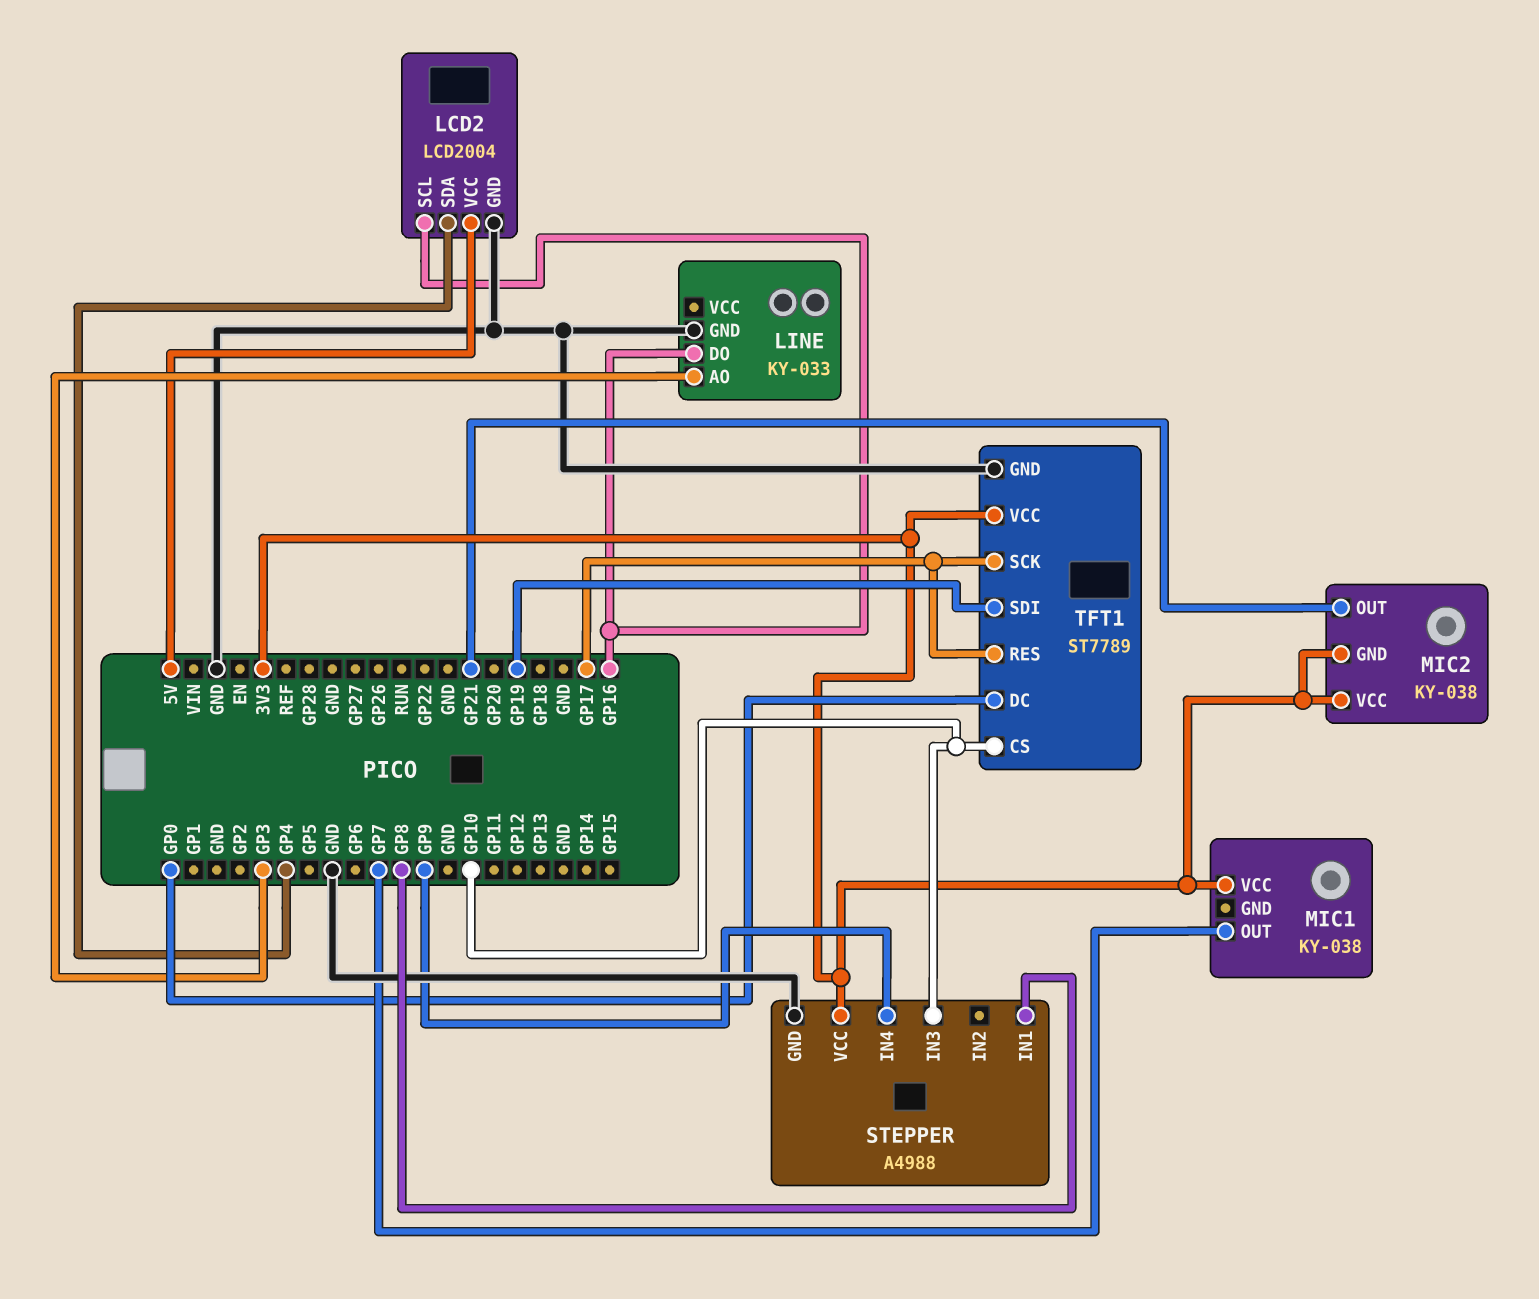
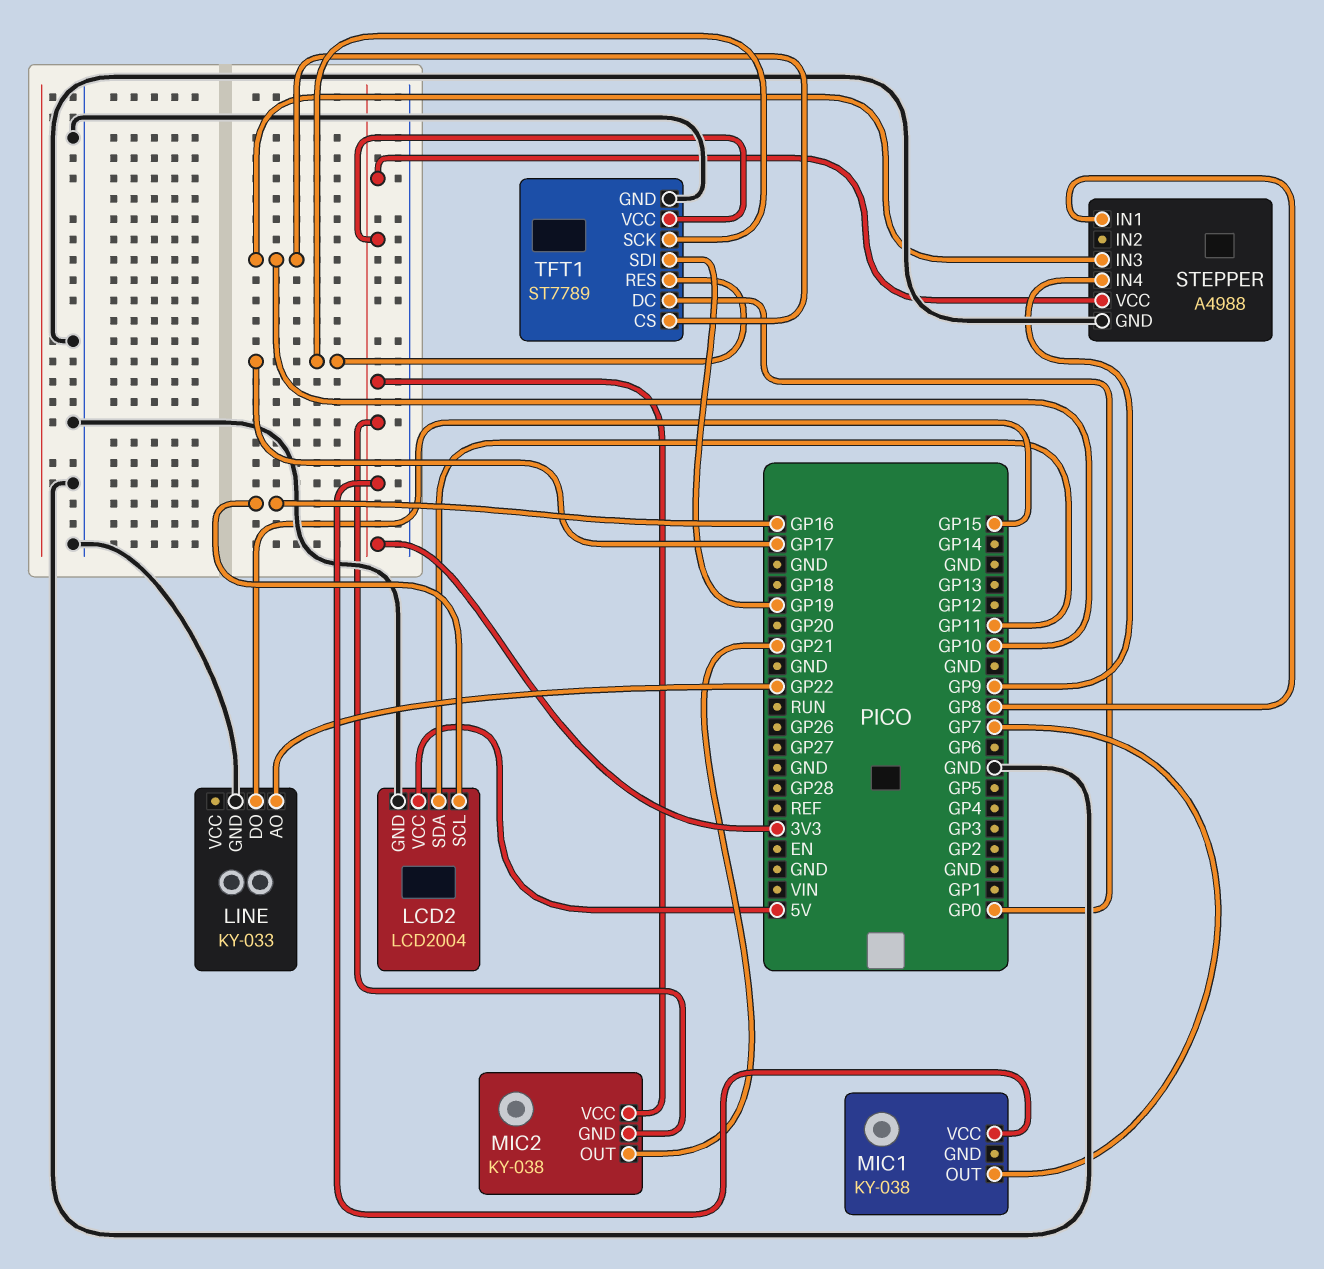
LCD2 pin SDA: GP4 -> GP11
LINE pin AO: GP3 -> GP22
LINE pin DO: GP16 -> GP15

